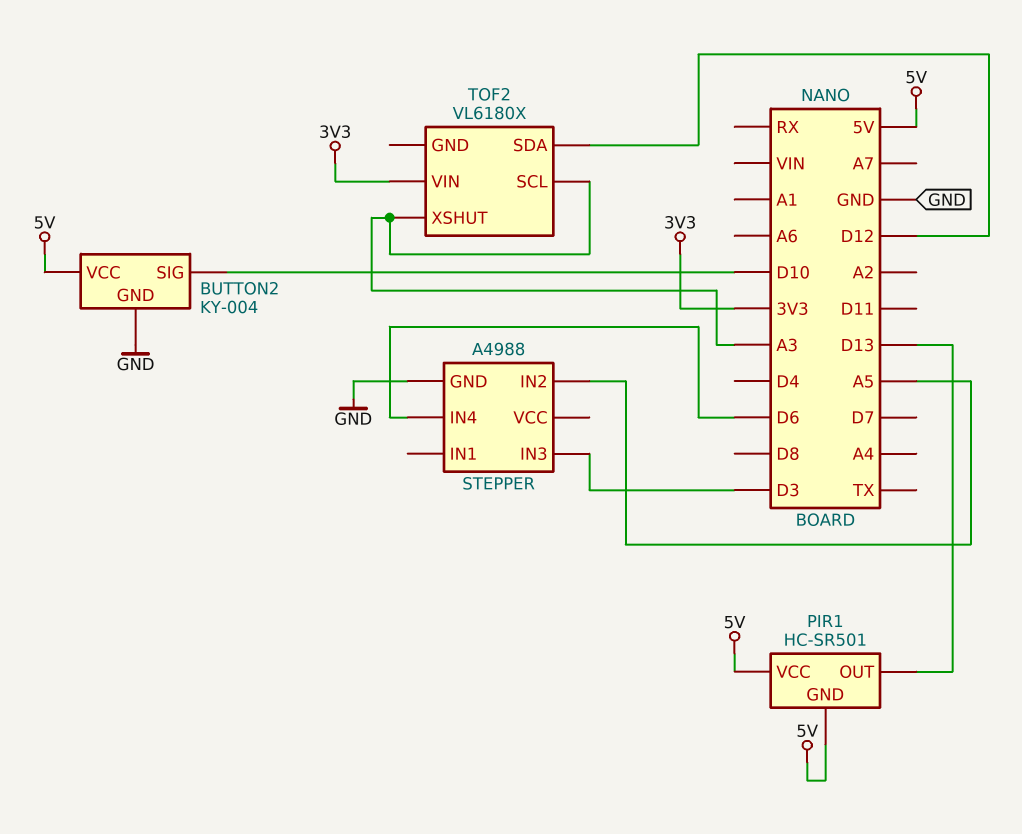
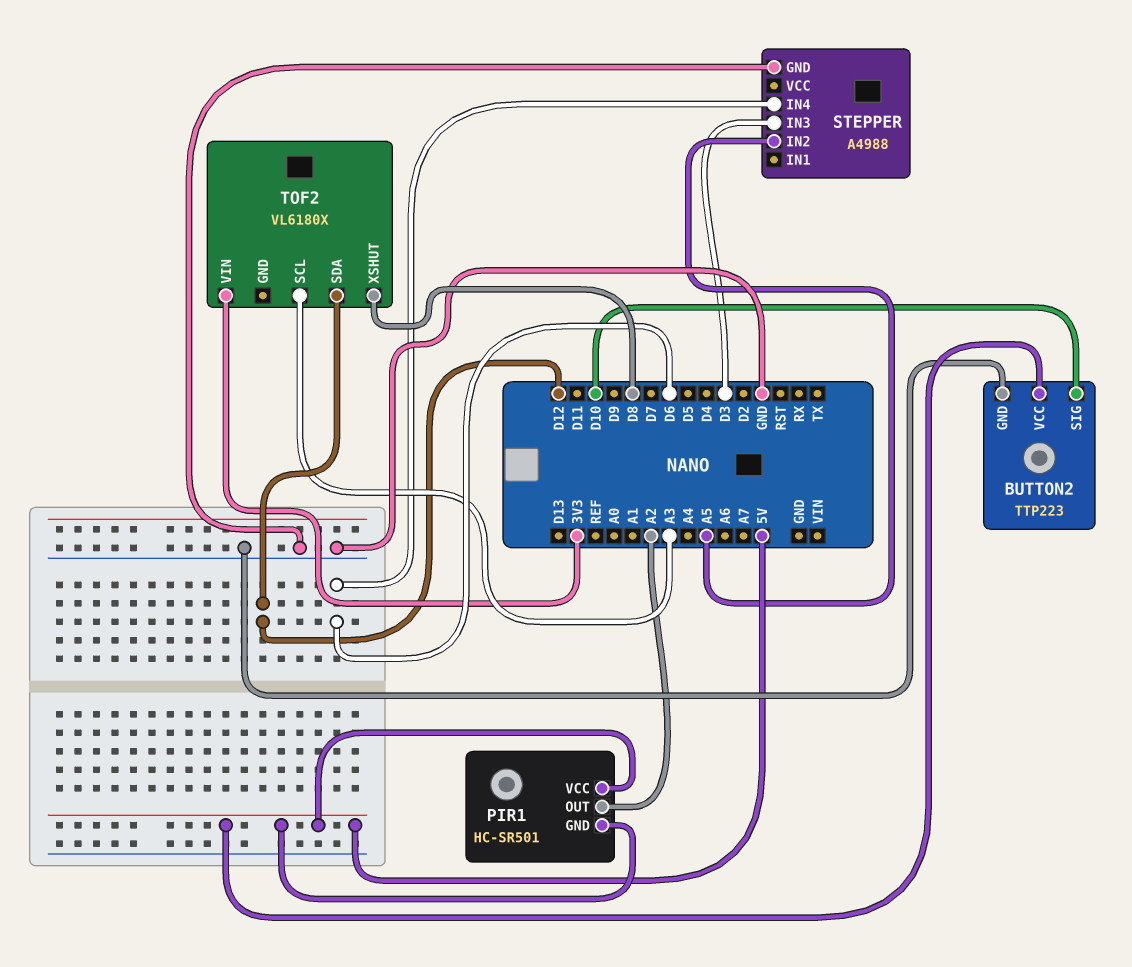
BUTTON2: KY-004 -> TTP223
PIR1 pin OUT: D13 -> A2
TOF2 pin XSHUT: A3 -> D8

